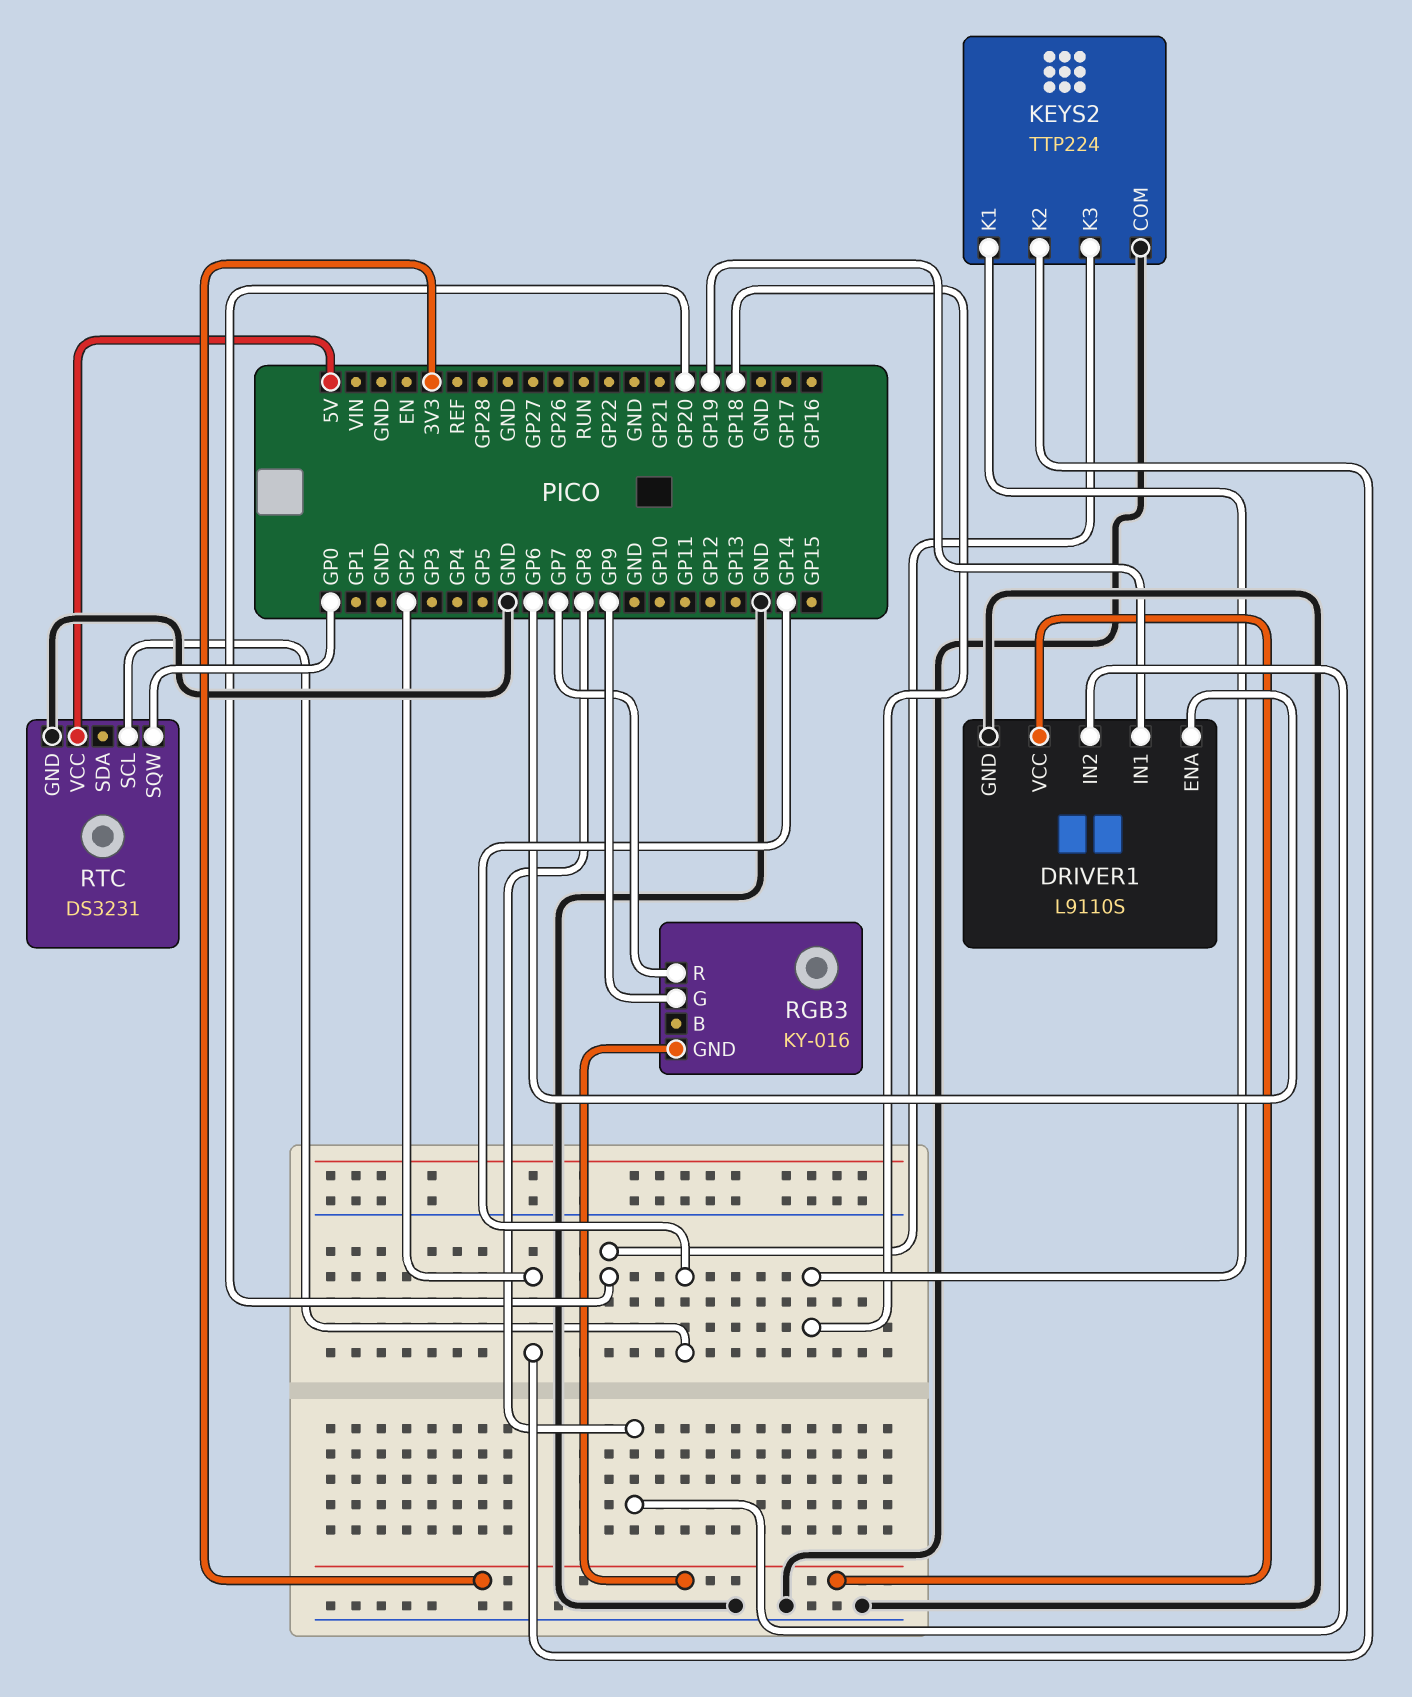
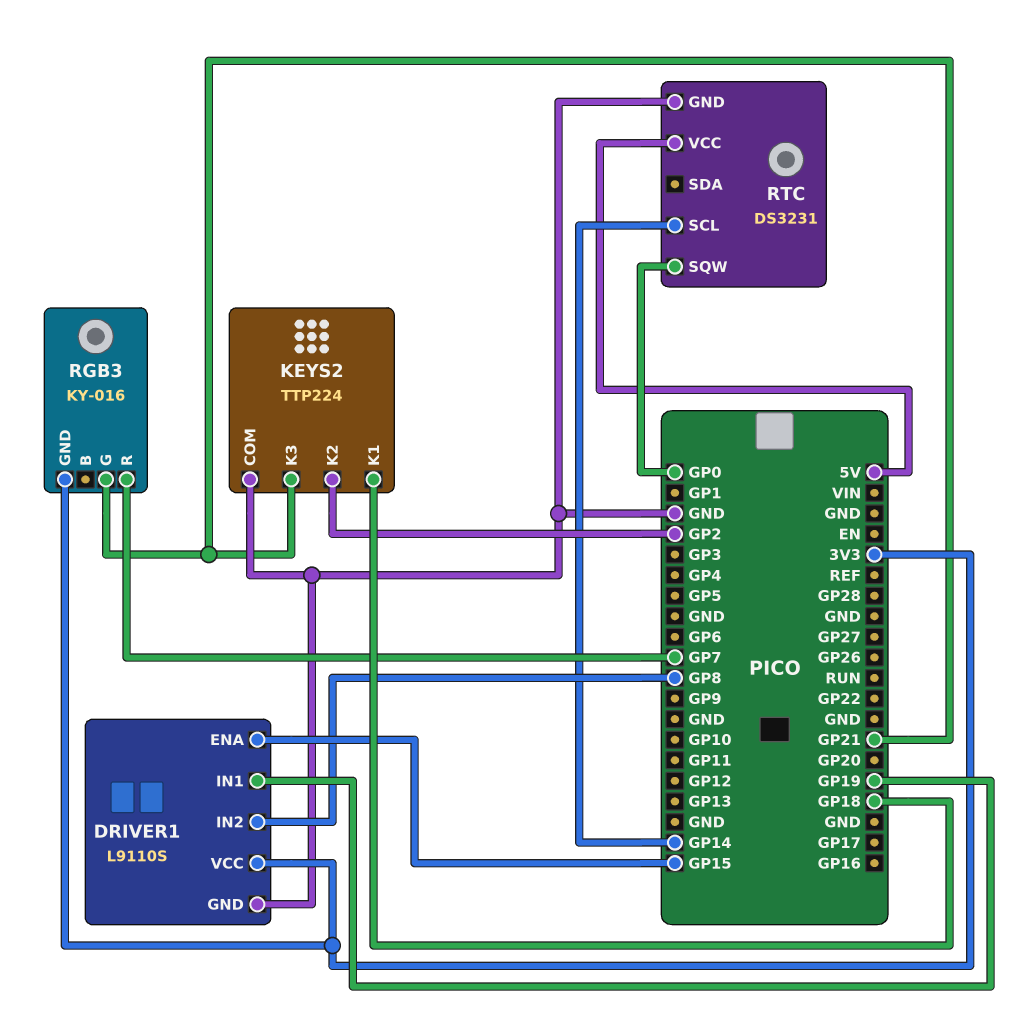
DRIVER1 pin ENA: GP6 -> GP15
KEYS2 pin K3: GP20 -> GP21
RGB3 pin G: GP9 -> GP21

